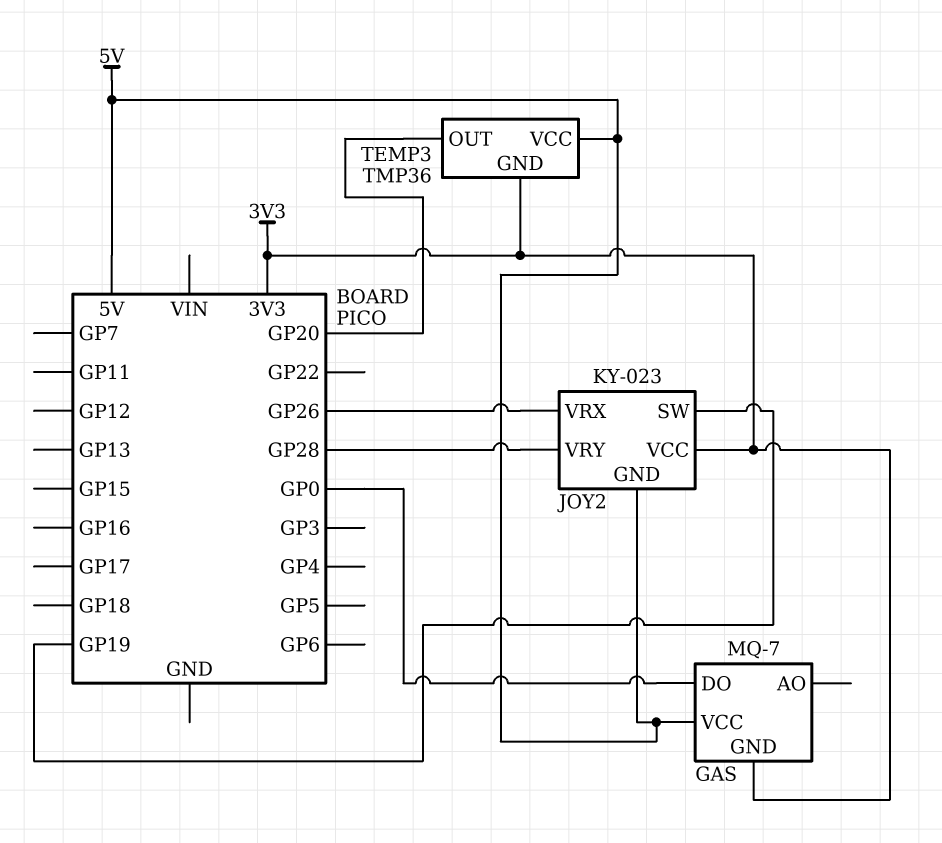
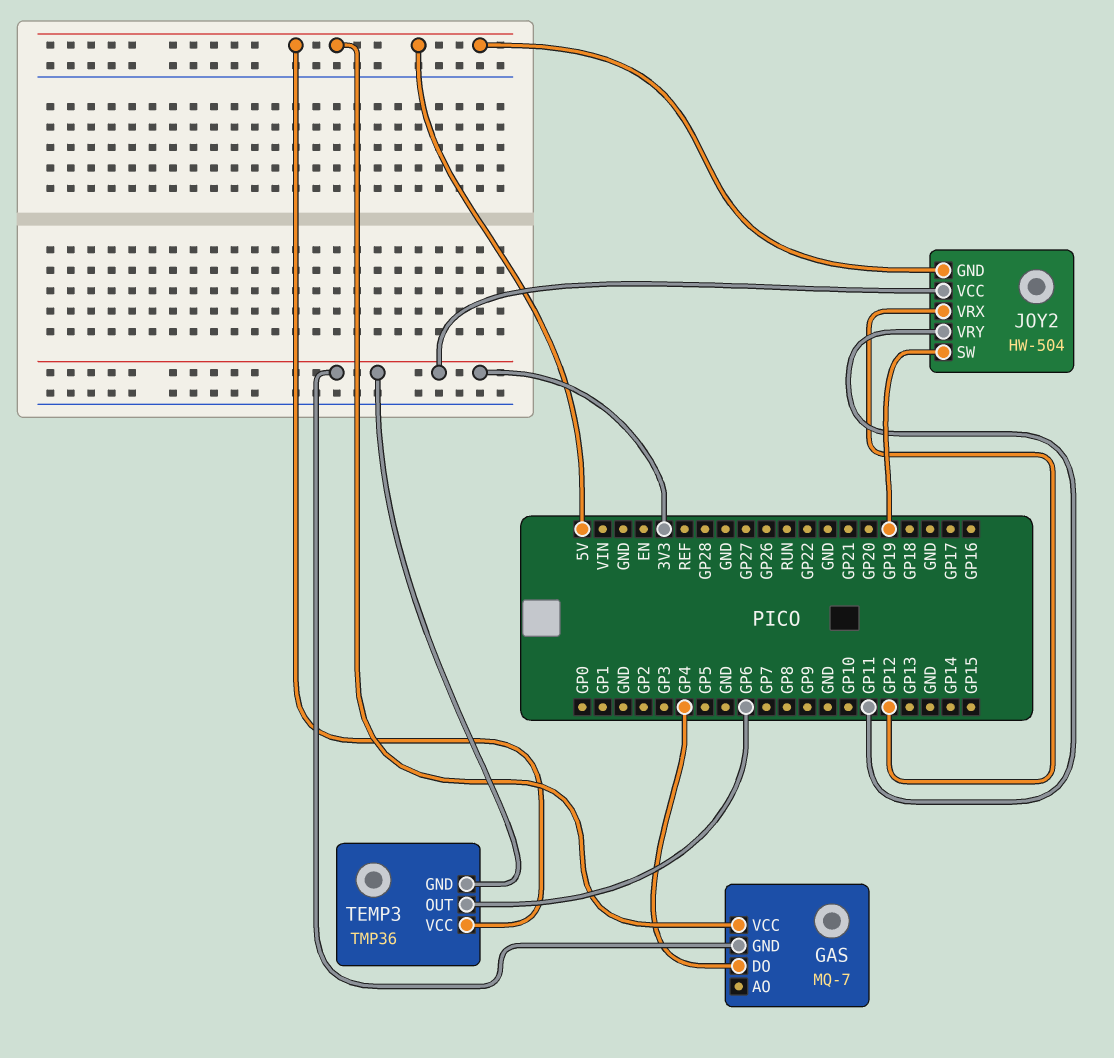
GAS pin DO: GP0 -> GP4
JOY2: KY-023 -> HW-504
JOY2 pin VRX: GP26 -> GP12
JOY2 pin VRY: GP28 -> GP11
TEMP3 pin OUT: GP20 -> GP6

